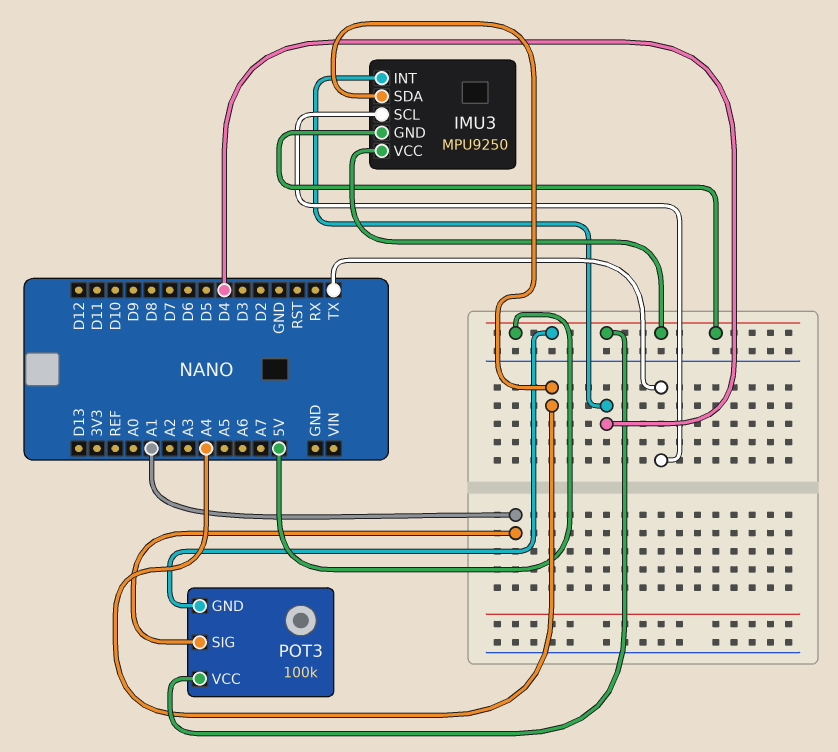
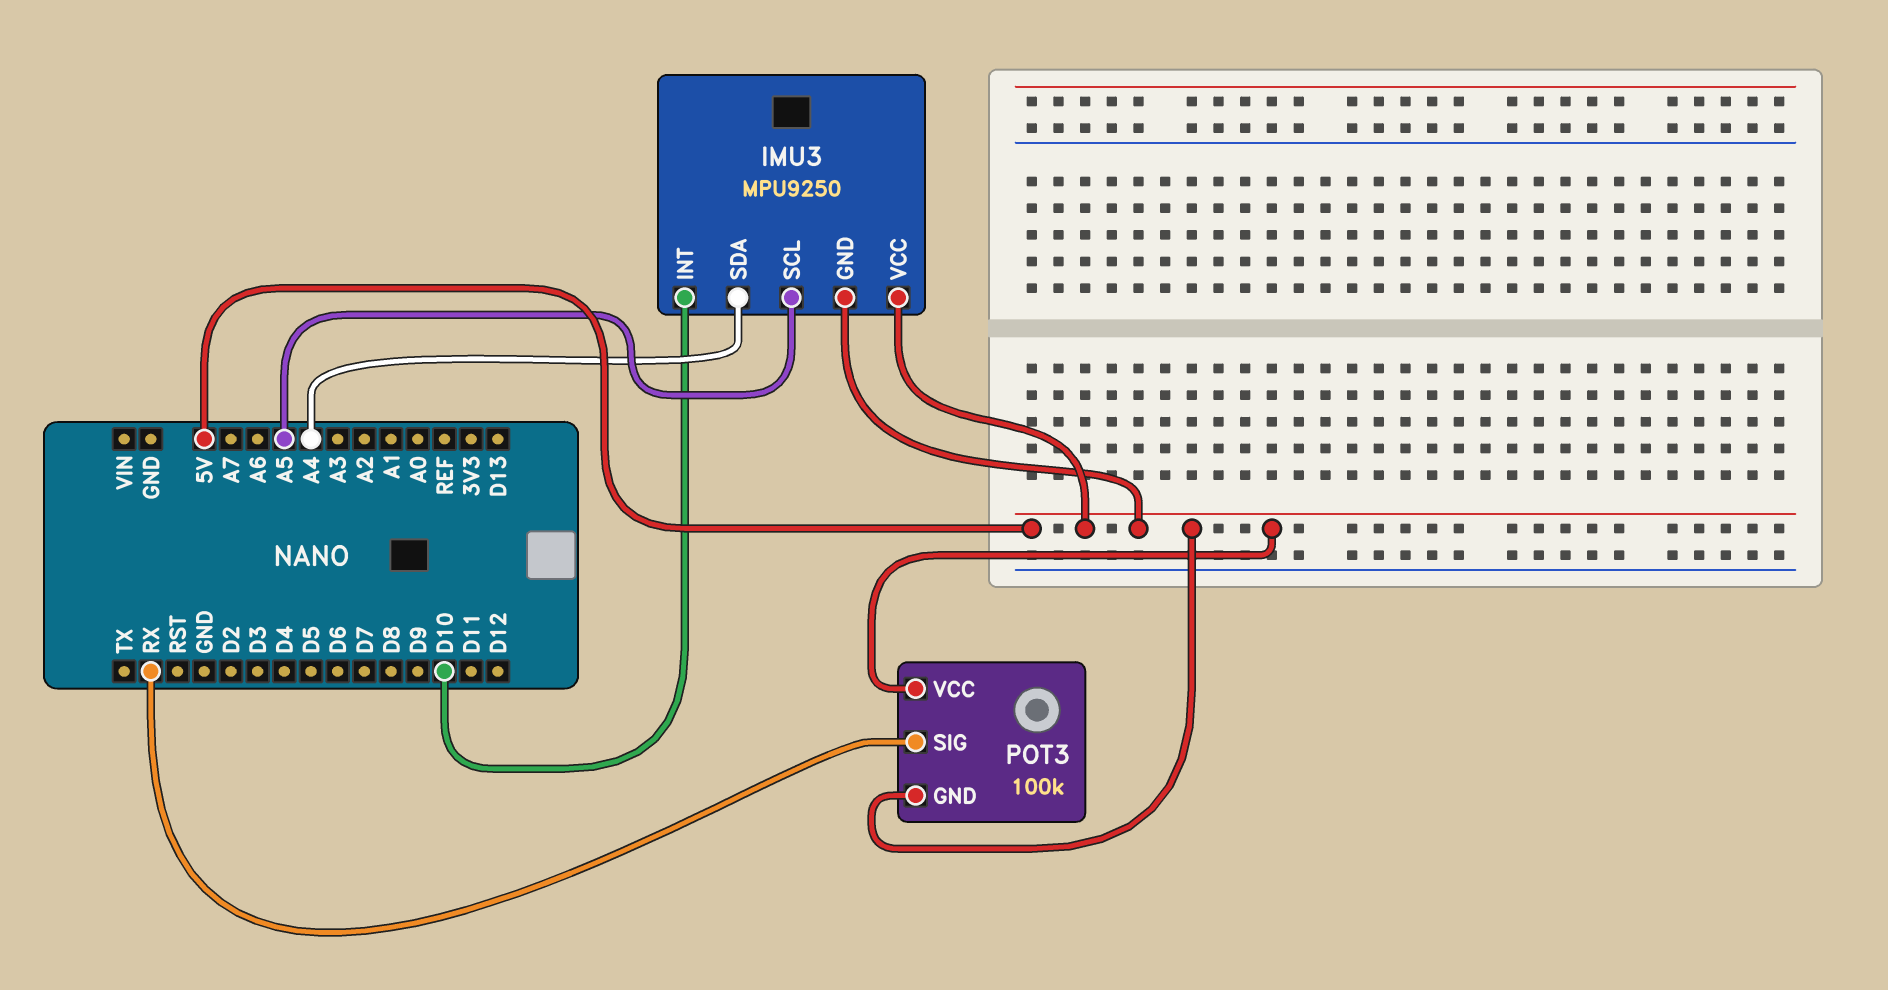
IMU3 pin INT: D4 -> D10
IMU3 pin SCL: TX -> A5
POT3 pin SIG: A1 -> RX

